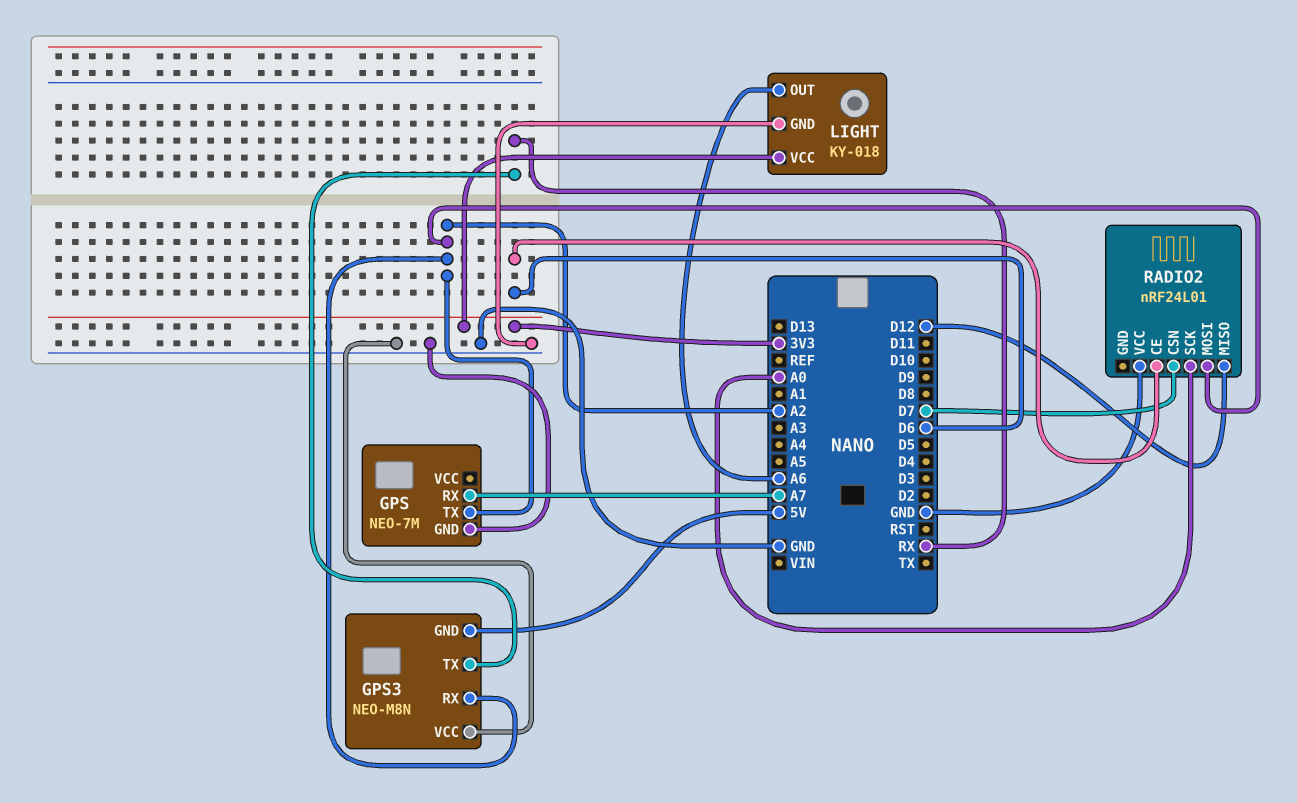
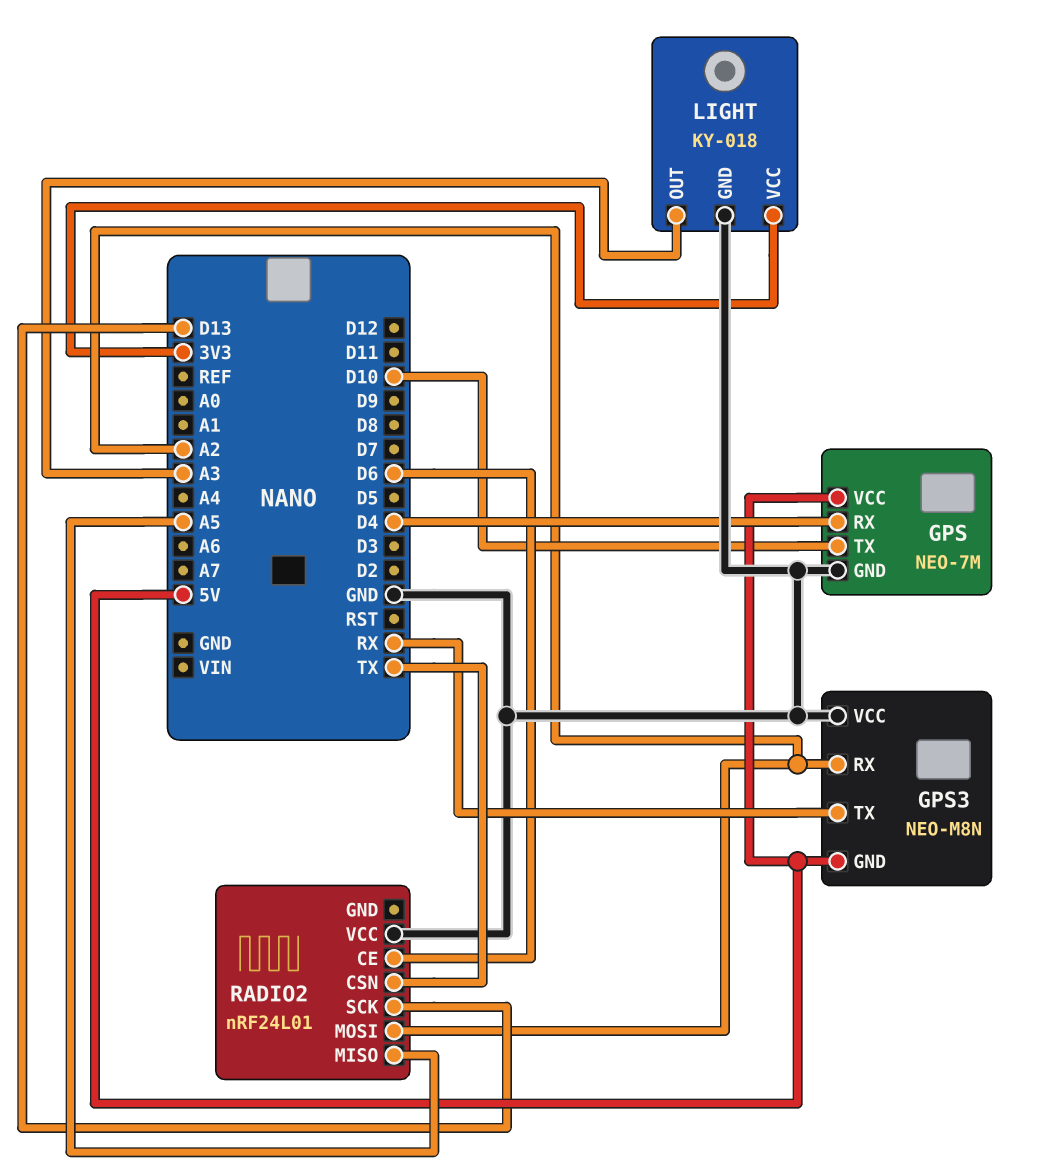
GPS pin RX: A7 -> D4
GPS pin TX: A2 -> D10
GPS pin VCC: none -> 5V
LIGHT pin OUT: A6 -> A3
RADIO2 pin CSN: D7 -> TX
RADIO2 pin MISO: D12 -> A5
RADIO2 pin SCK: A0 -> D13

